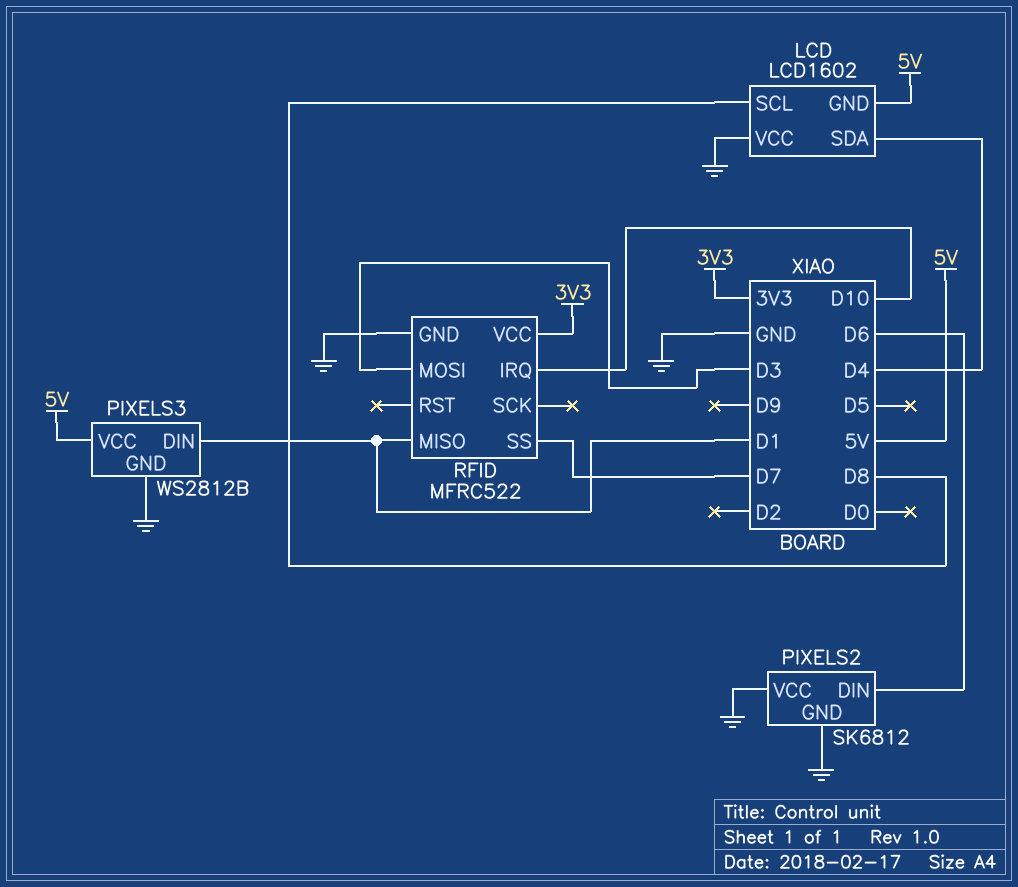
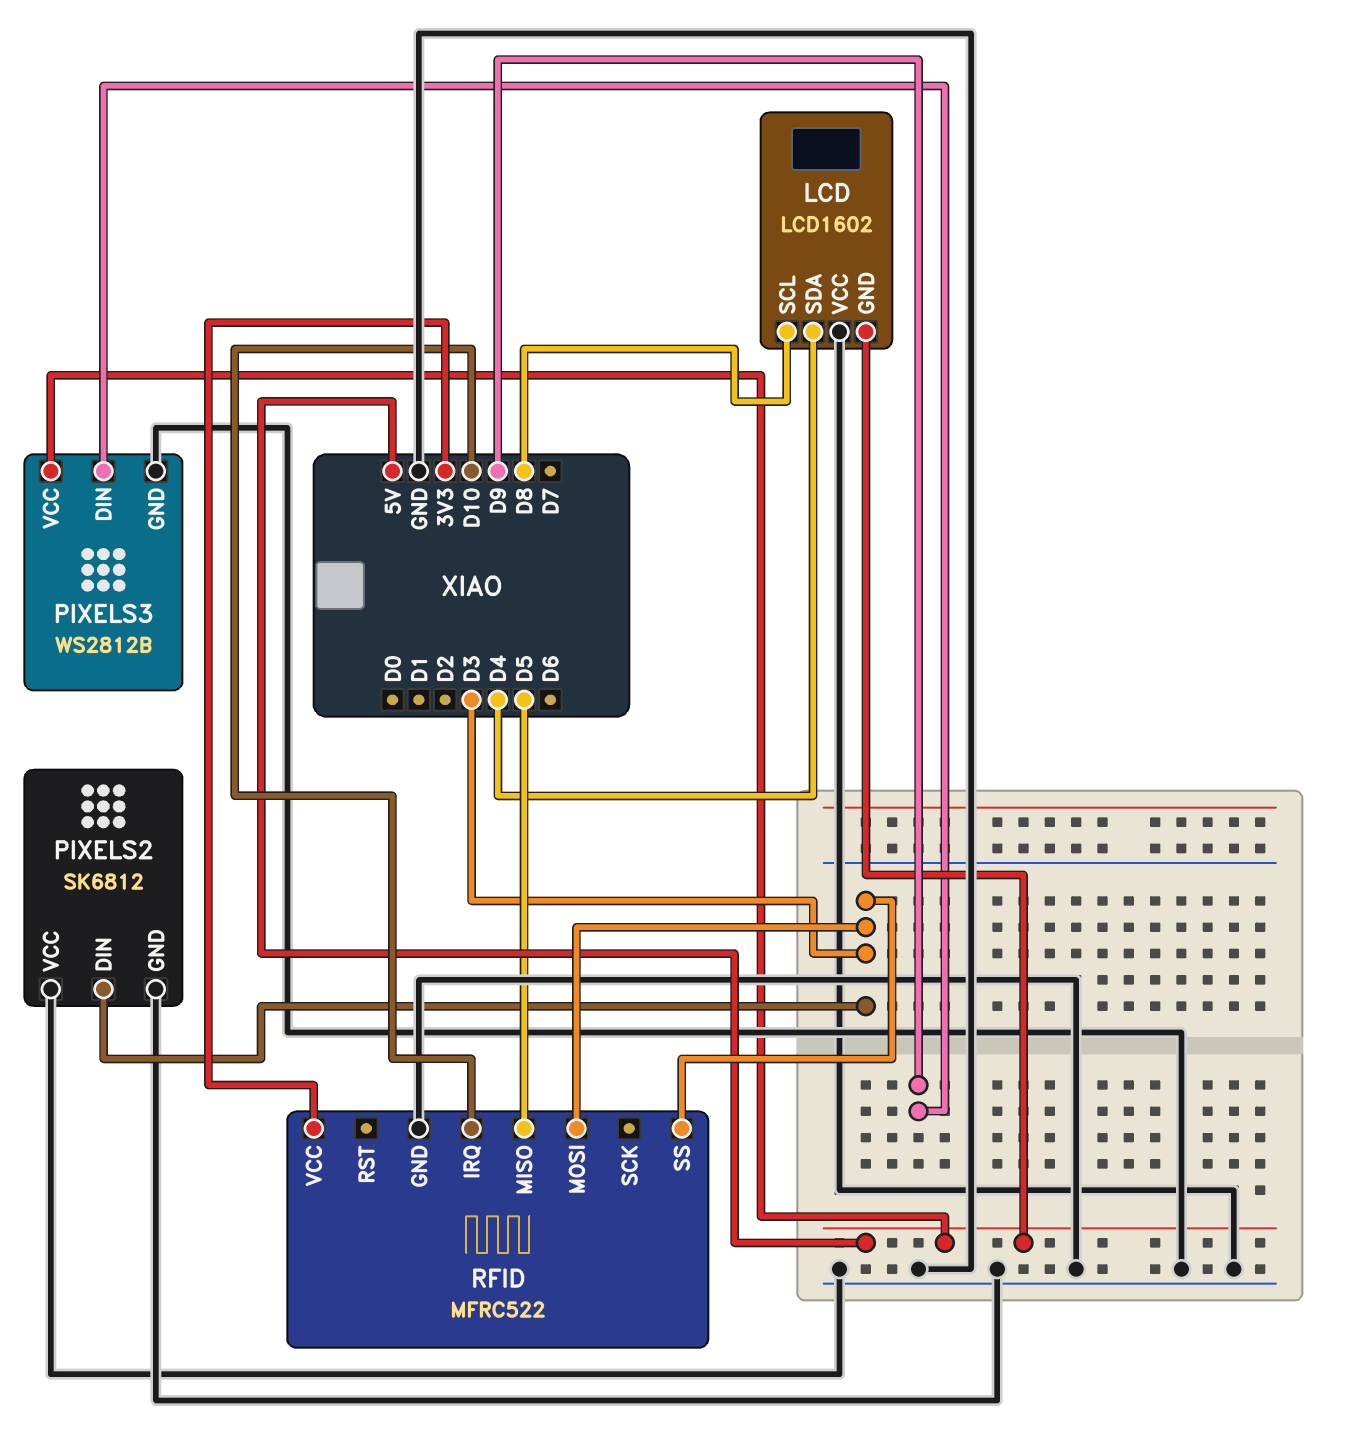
PIXELS2 pin DIN: D6 -> D3
PIXELS3 pin DIN: D1 -> D9
RFID pin MISO: D1 -> D5
RFID pin SS: D7 -> D3

